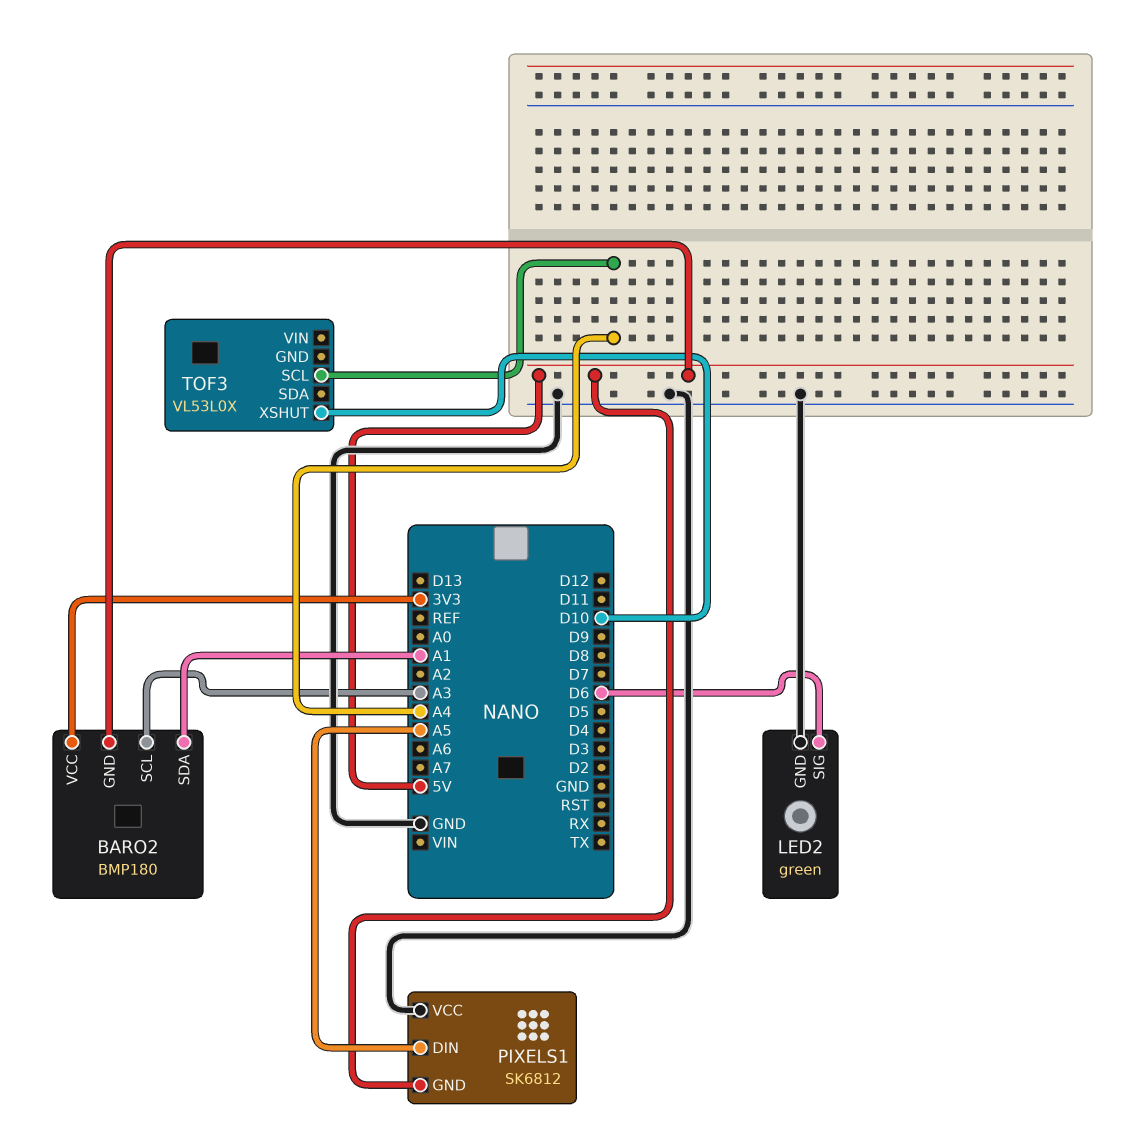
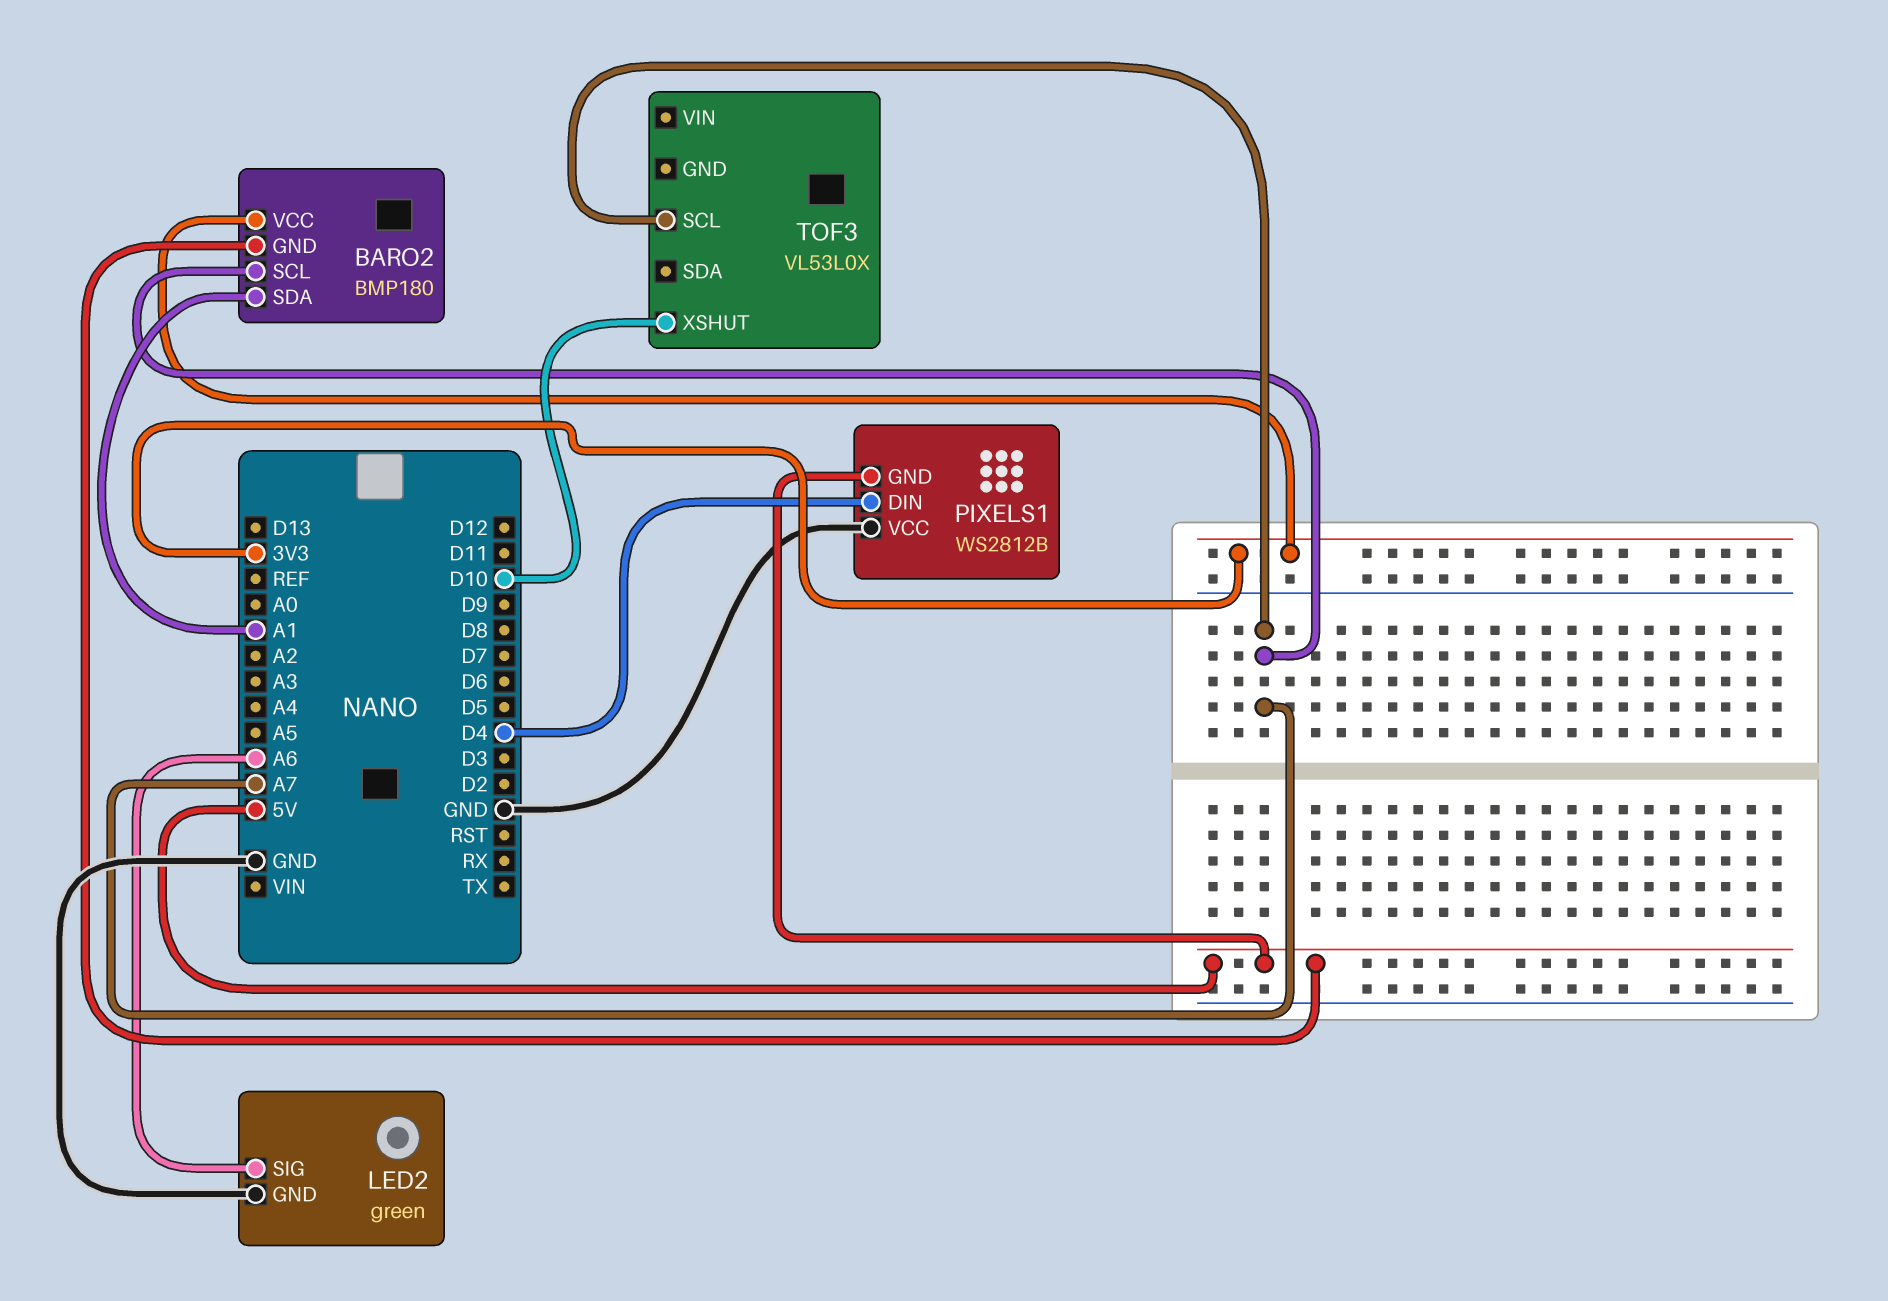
BARO2 pin SCL: A3 -> A7
LED2 pin SIG: D6 -> A6
PIXELS1: SK6812 -> WS2812B
PIXELS1 pin DIN: A5 -> D4
TOF3 pin SCL: A4 -> A7

